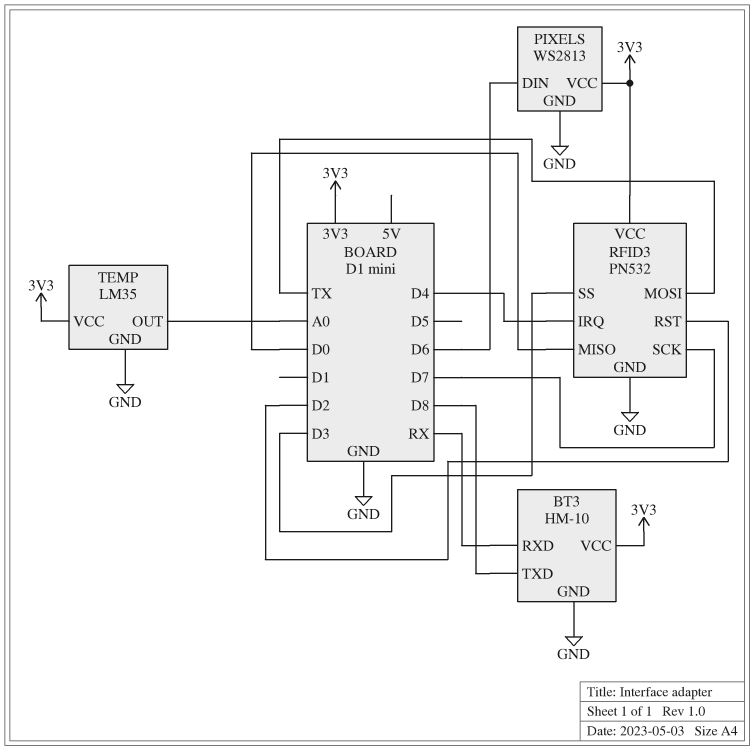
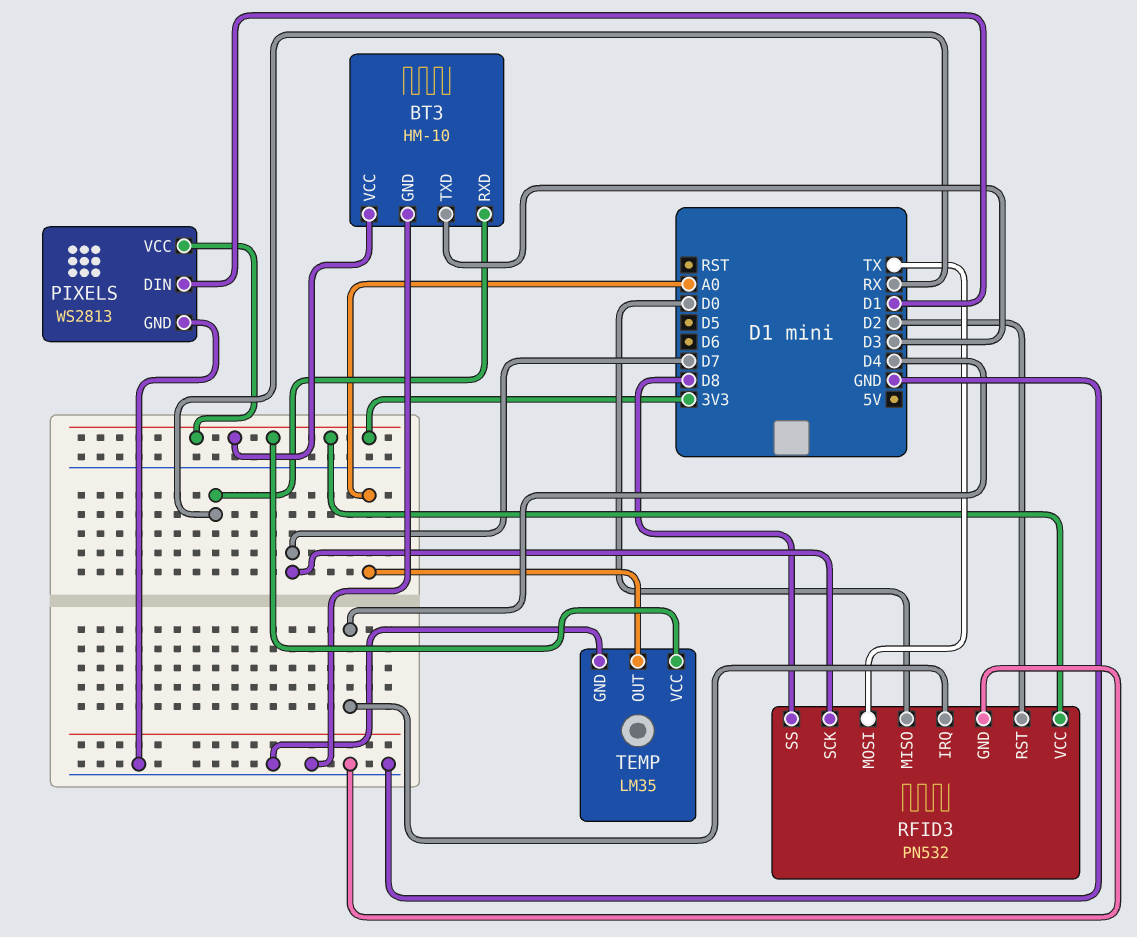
BT3 pin TXD: D8 -> D3
PIXELS pin DIN: D6 -> D1
RFID3 pin SS: D3 -> D8

